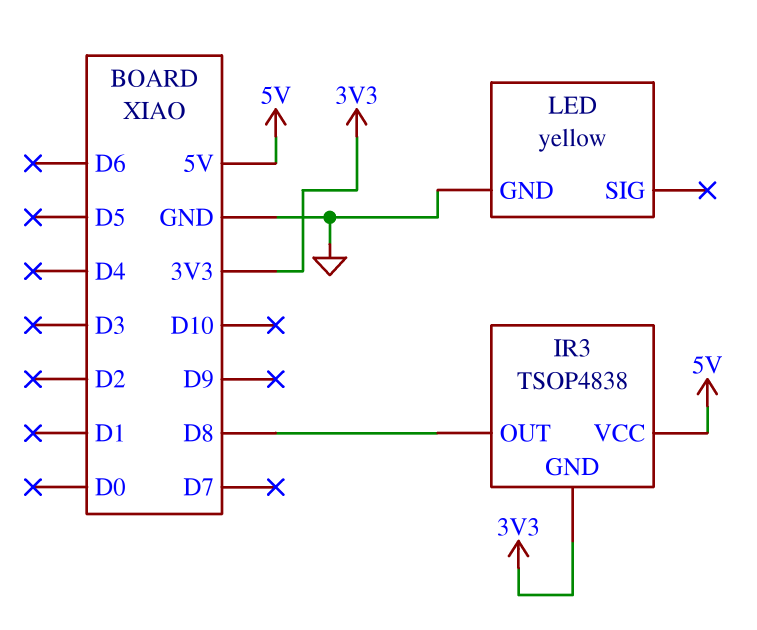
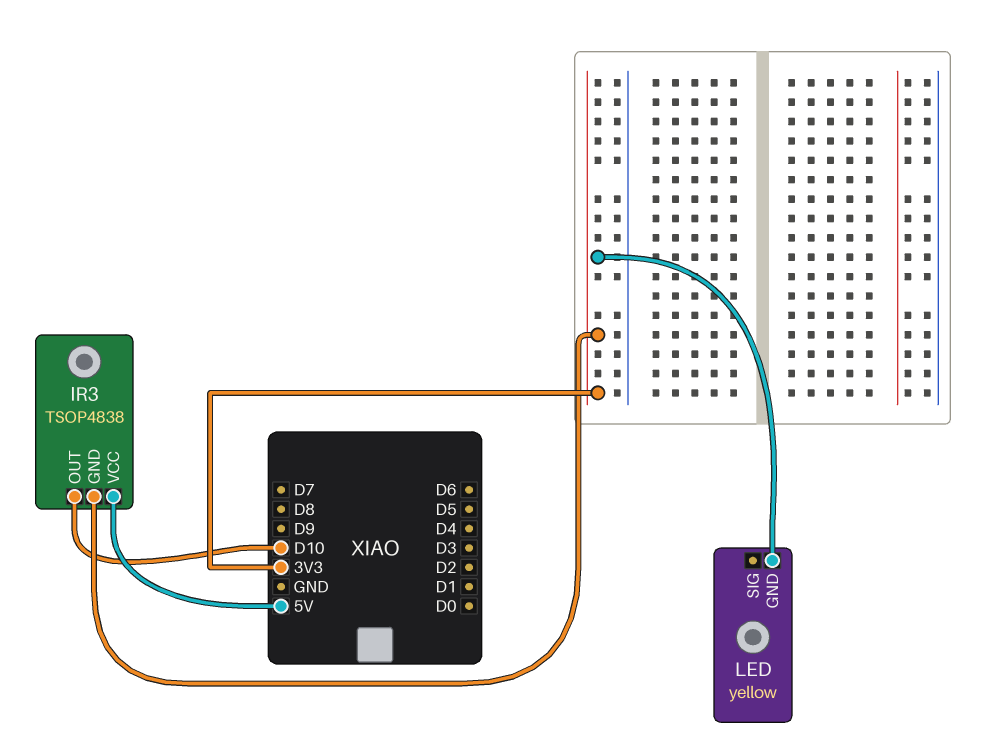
IR3 pin OUT: D8 -> D10
LED pin GND: GND -> 3V3

